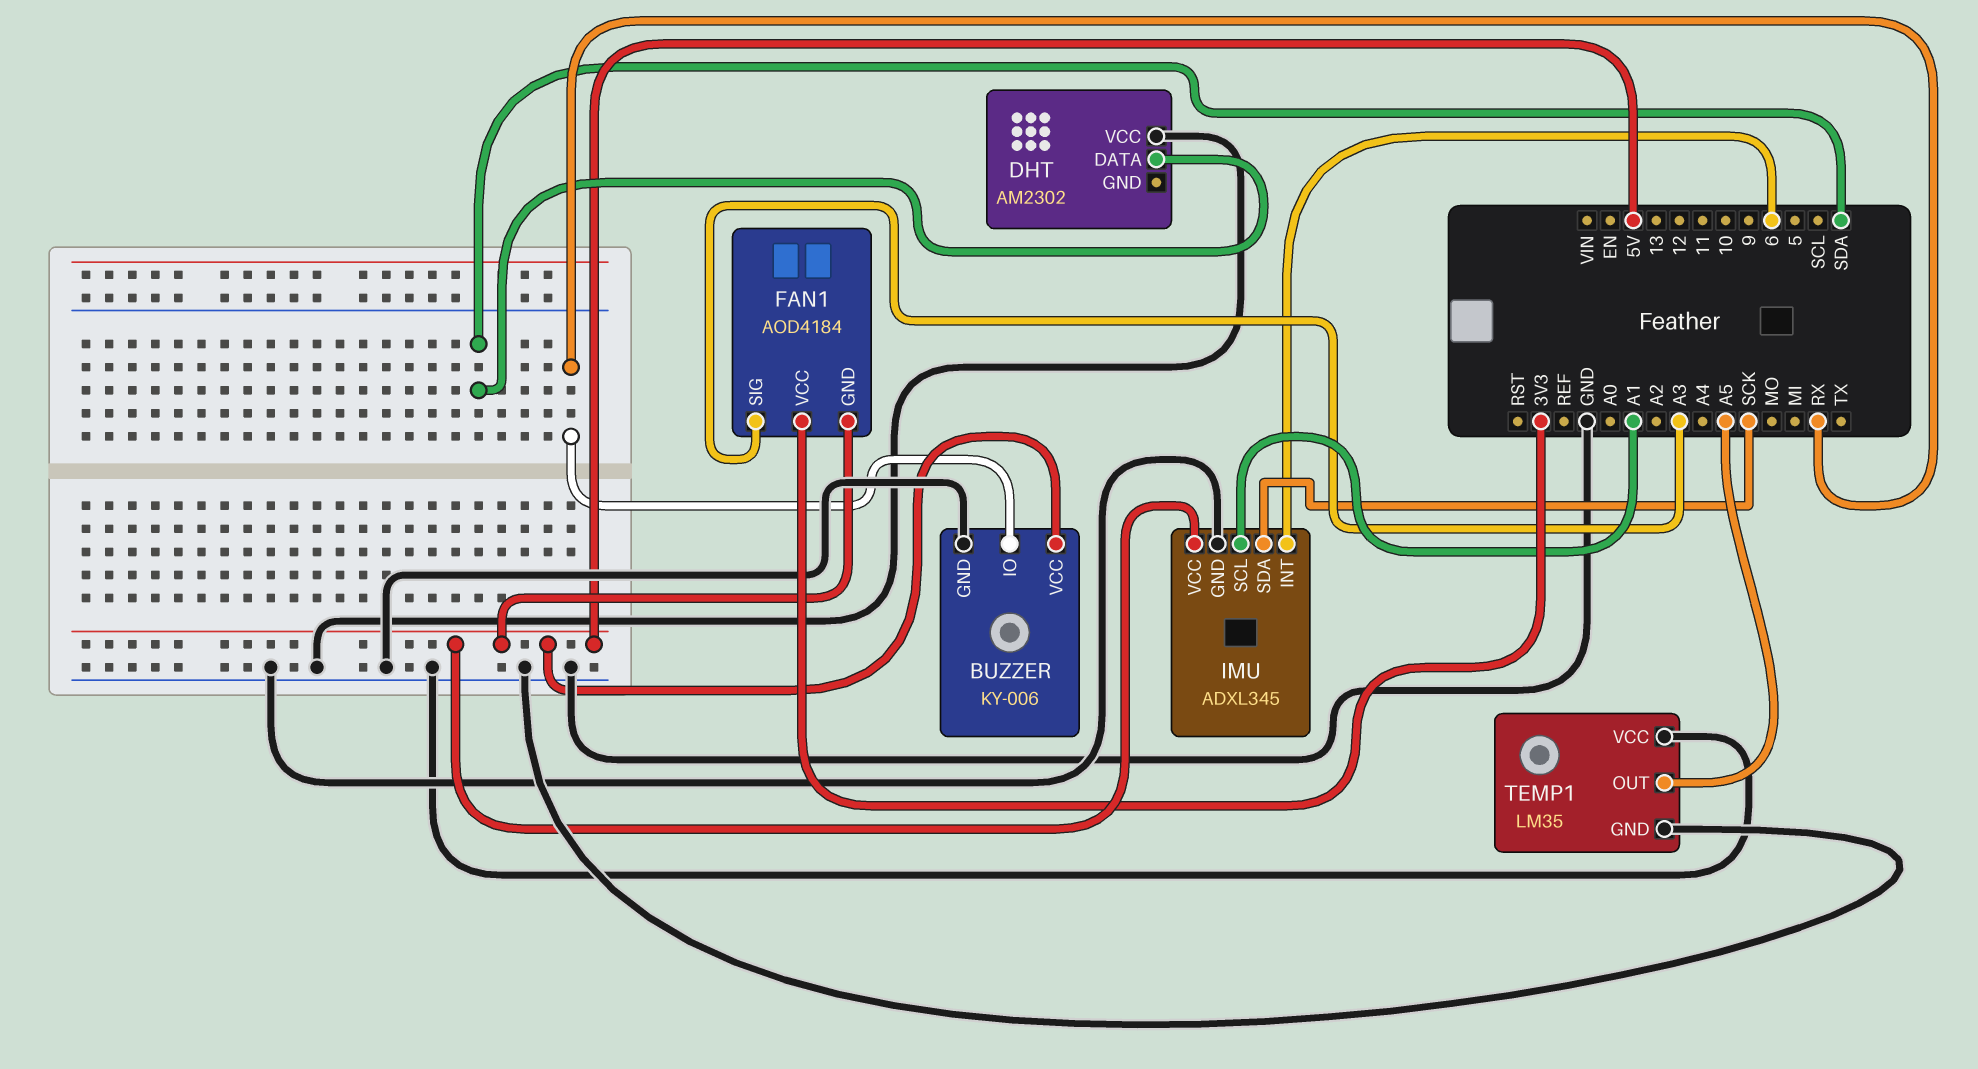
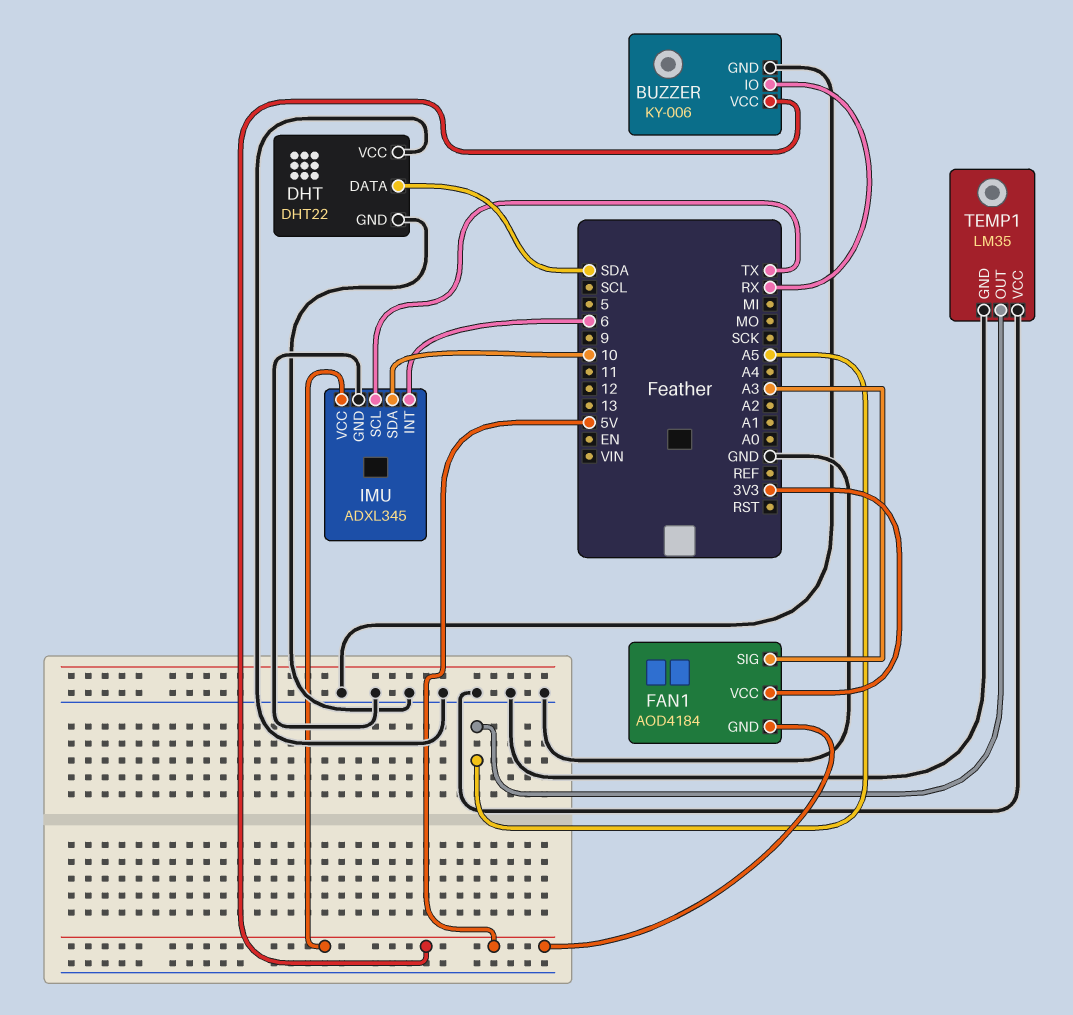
DHT: AM2302 -> DHT22
DHT pin GND: none -> GND
IMU pin SCL: A1 -> TX
IMU pin SDA: SCK -> 10

